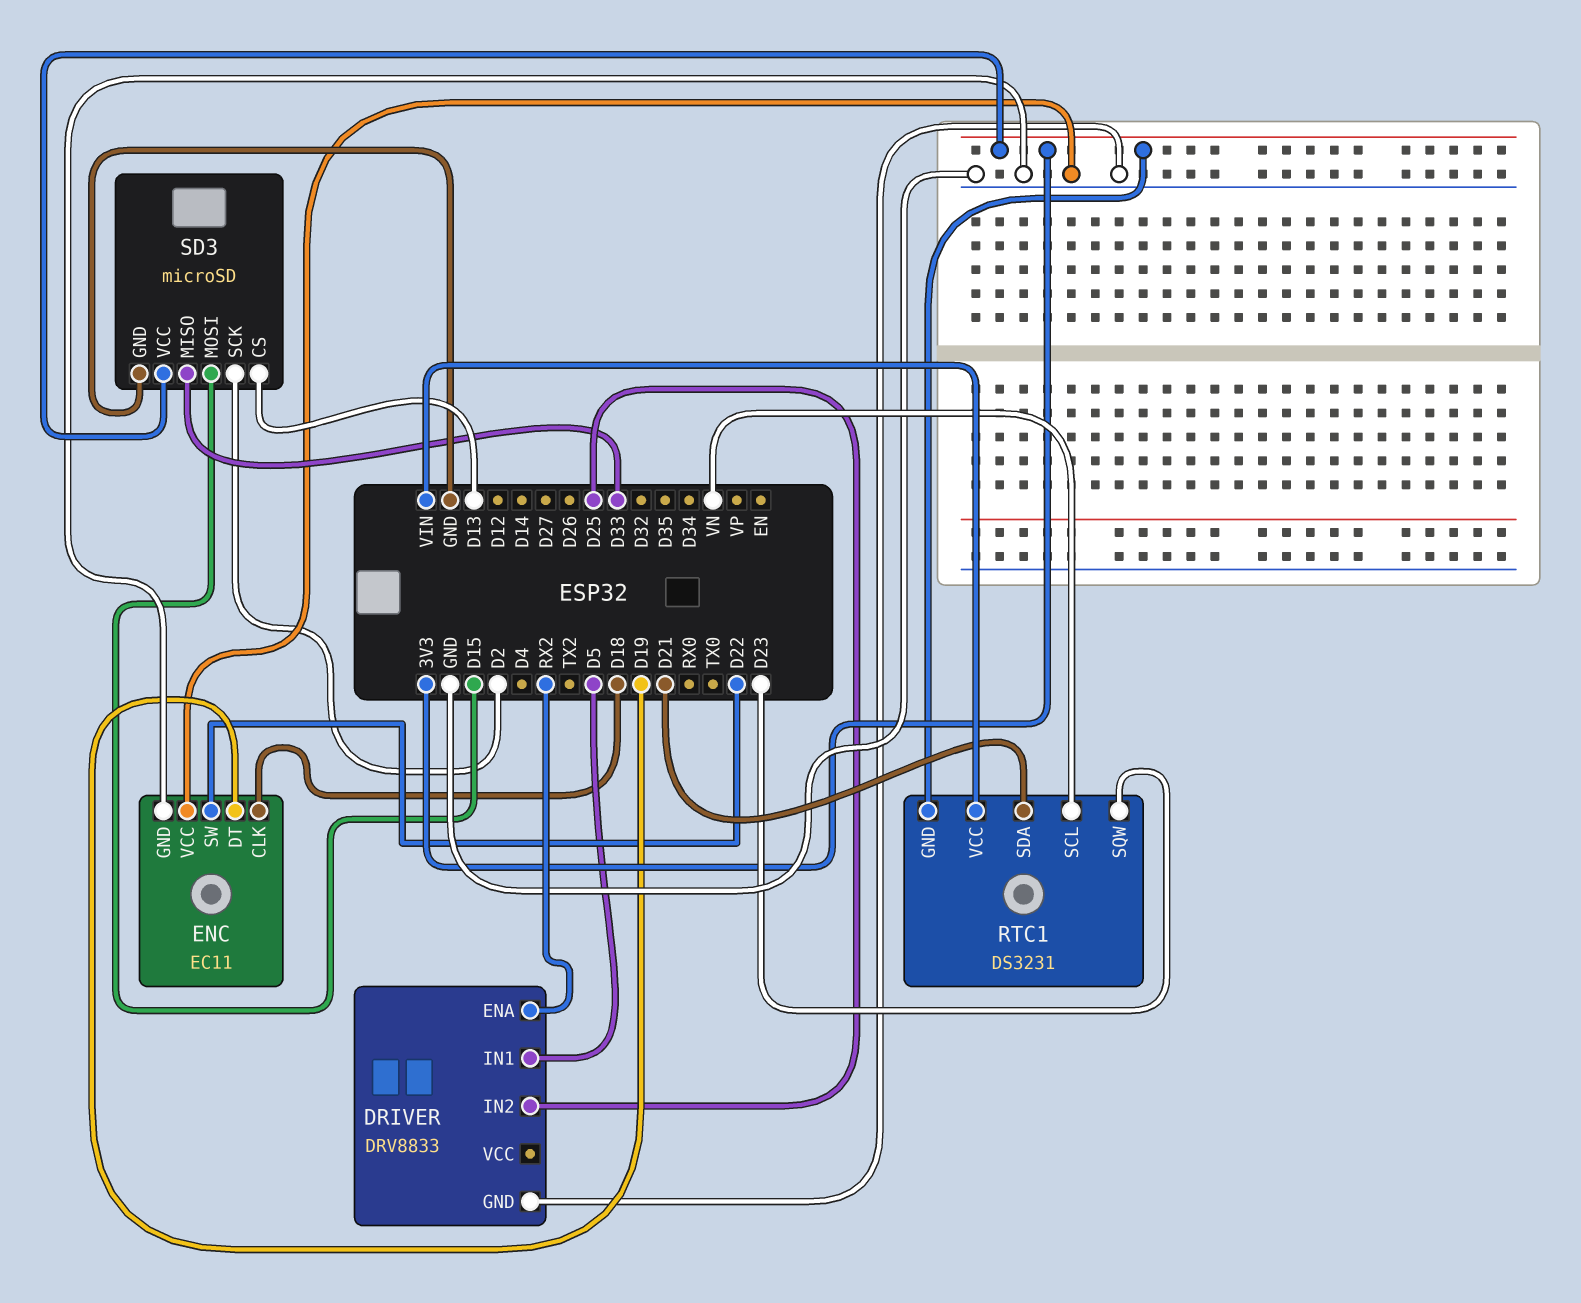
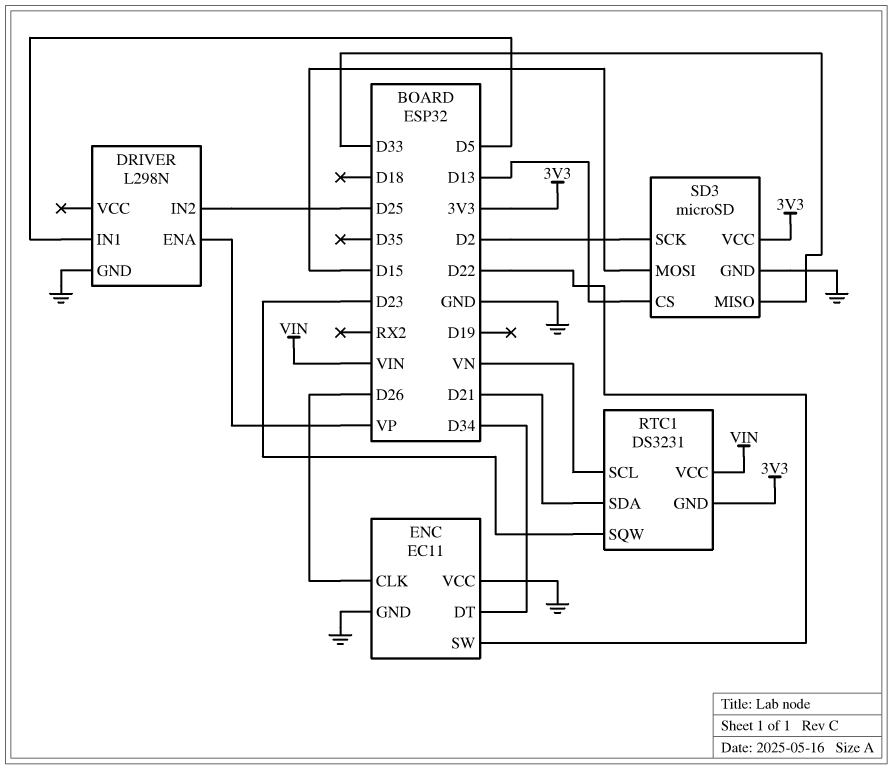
DRIVER: DRV8833 -> L298N
DRIVER pin ENA: RX2 -> VP
ENC pin CLK: D18 -> D26
ENC pin DT: D19 -> D34

